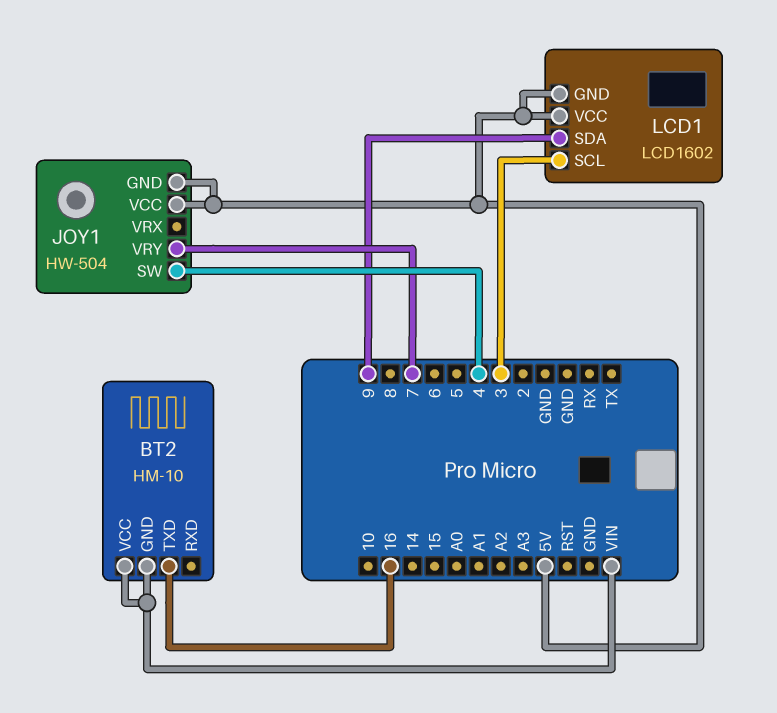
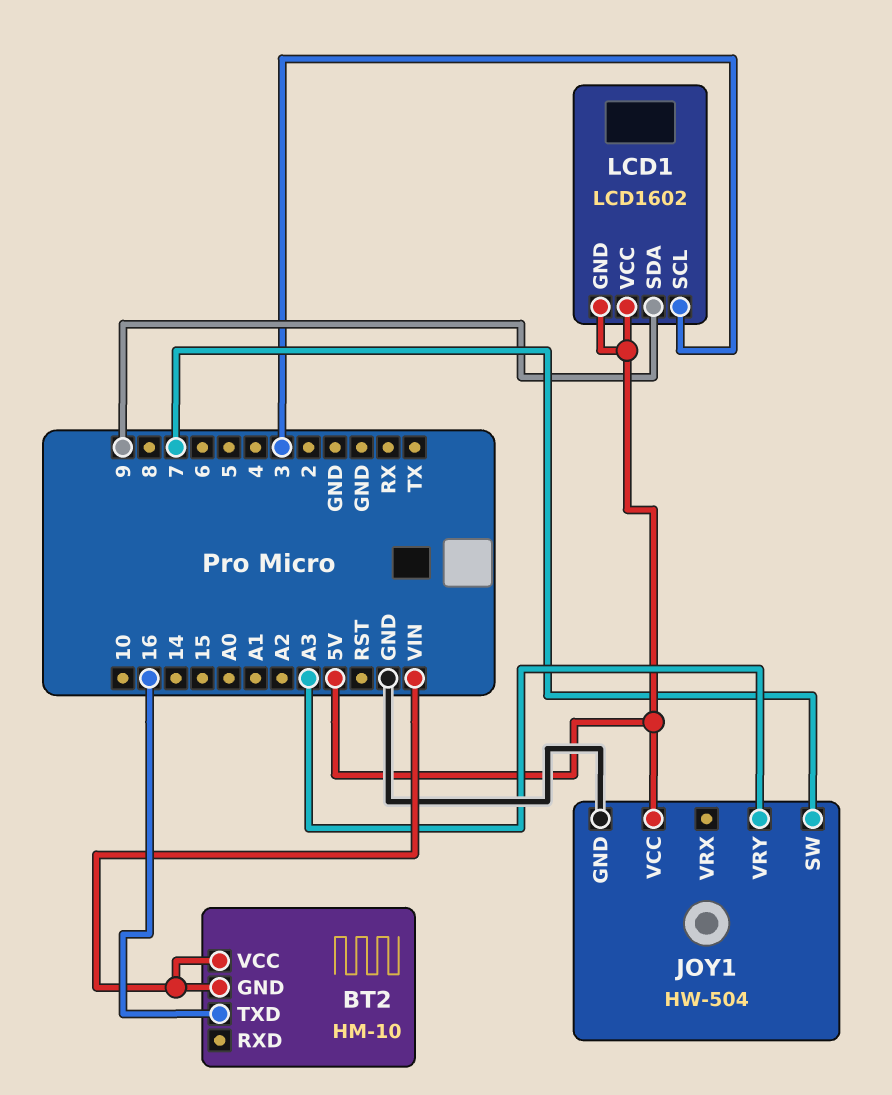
JOY1 pin GND: 5V -> GND
JOY1 pin SW: 4 -> 7
JOY1 pin VRY: 7 -> A3

